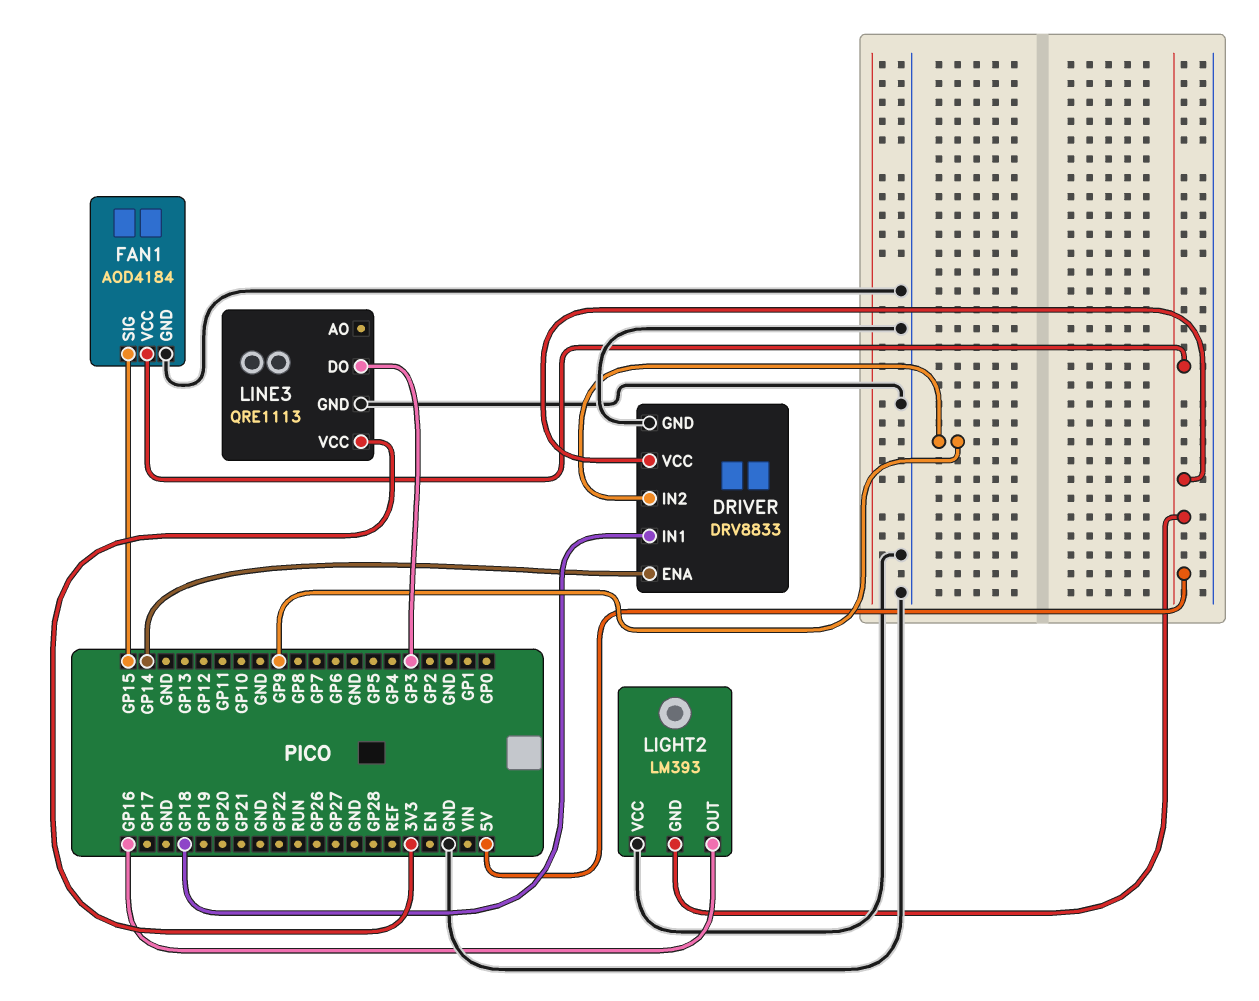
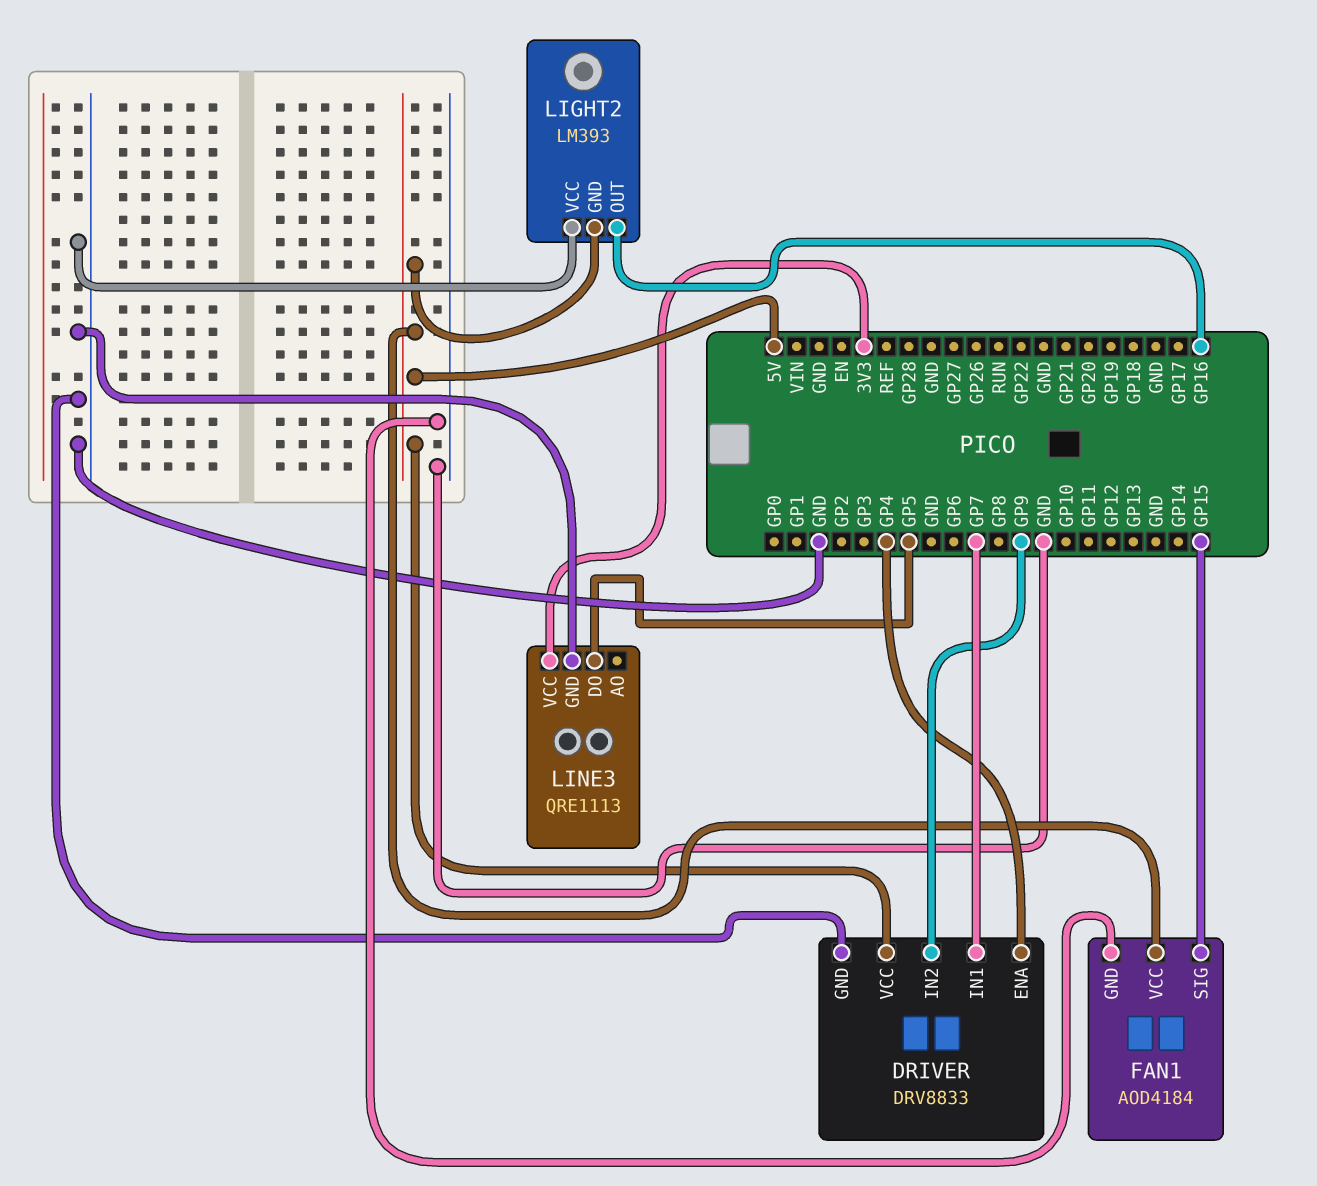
DRIVER pin ENA: GP14 -> GP4
DRIVER pin IN1: GP18 -> GP7
LINE3 pin DO: GP3 -> GP5

